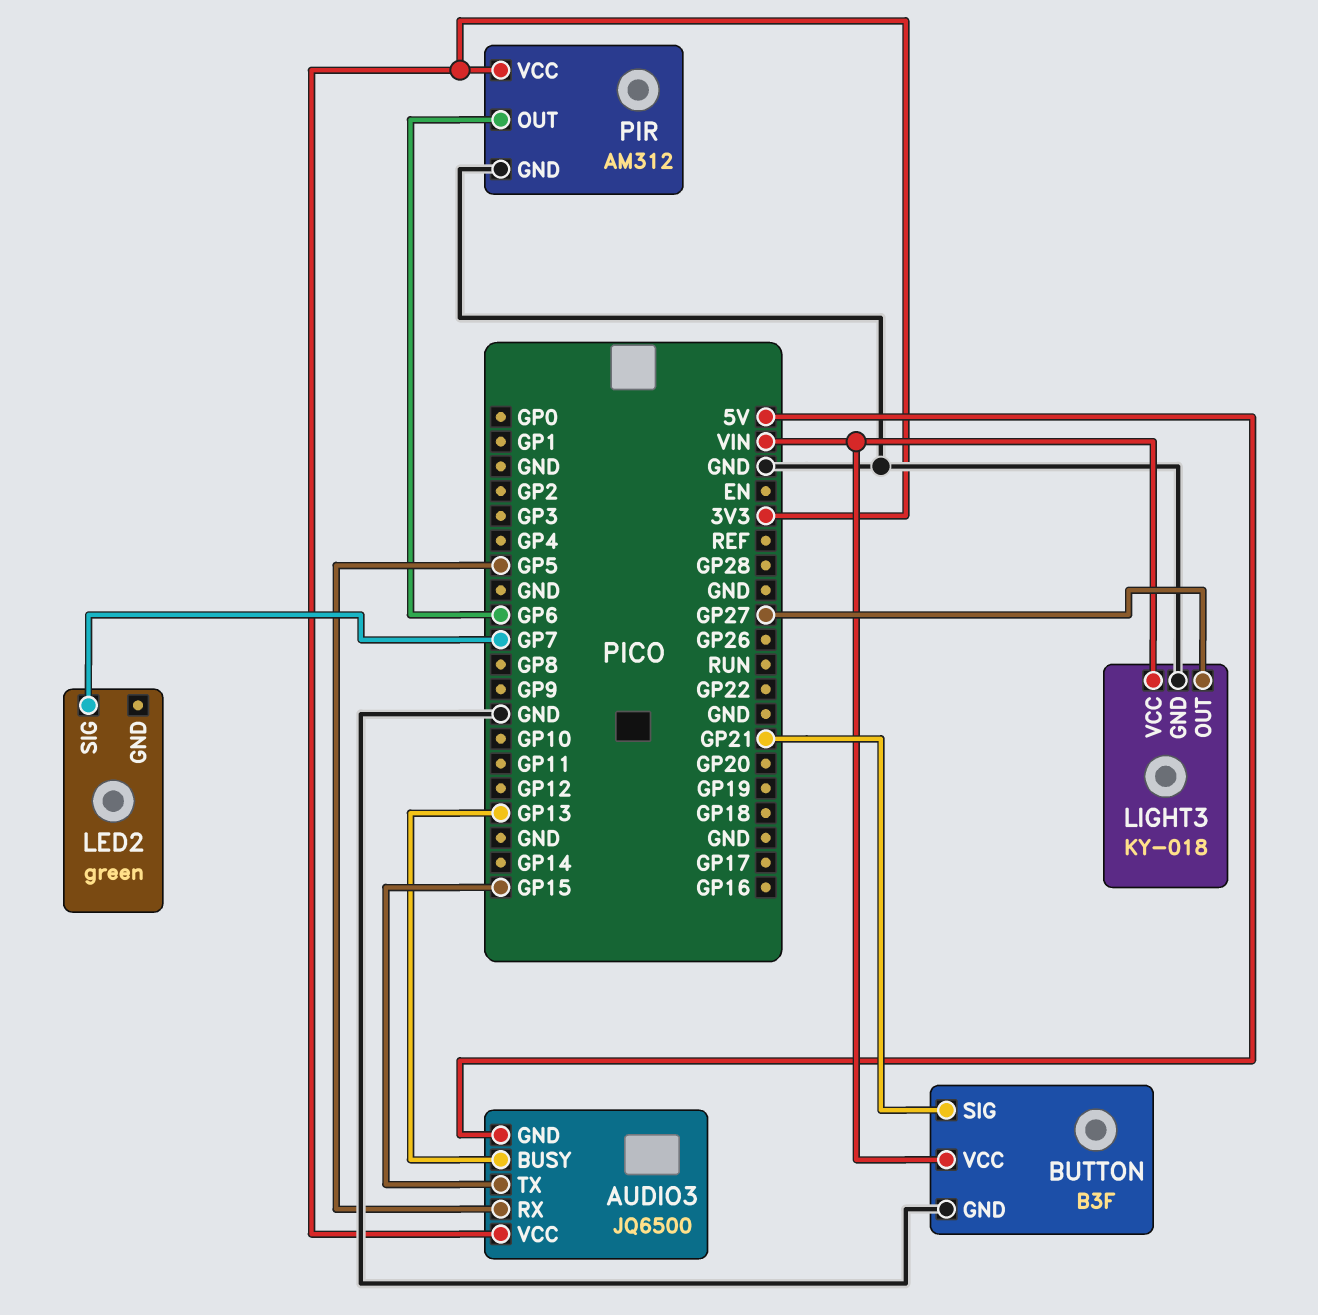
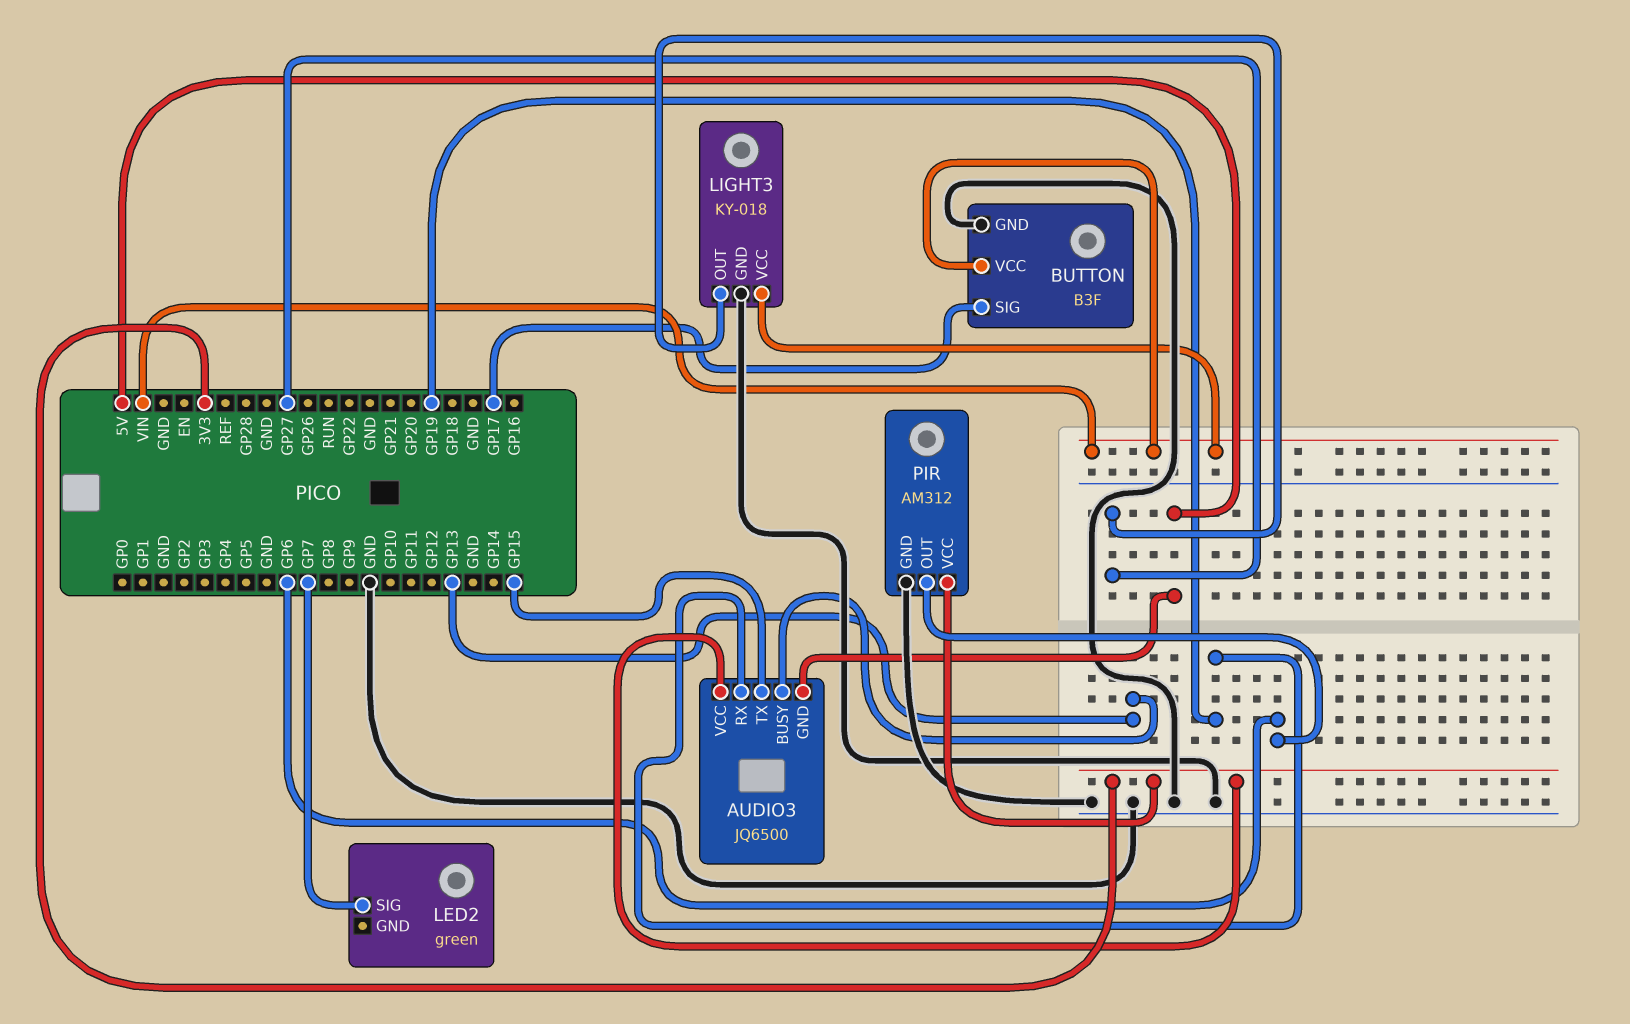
AUDIO3 pin RX: GP5 -> GP19
BUTTON pin SIG: GP21 -> GP17

